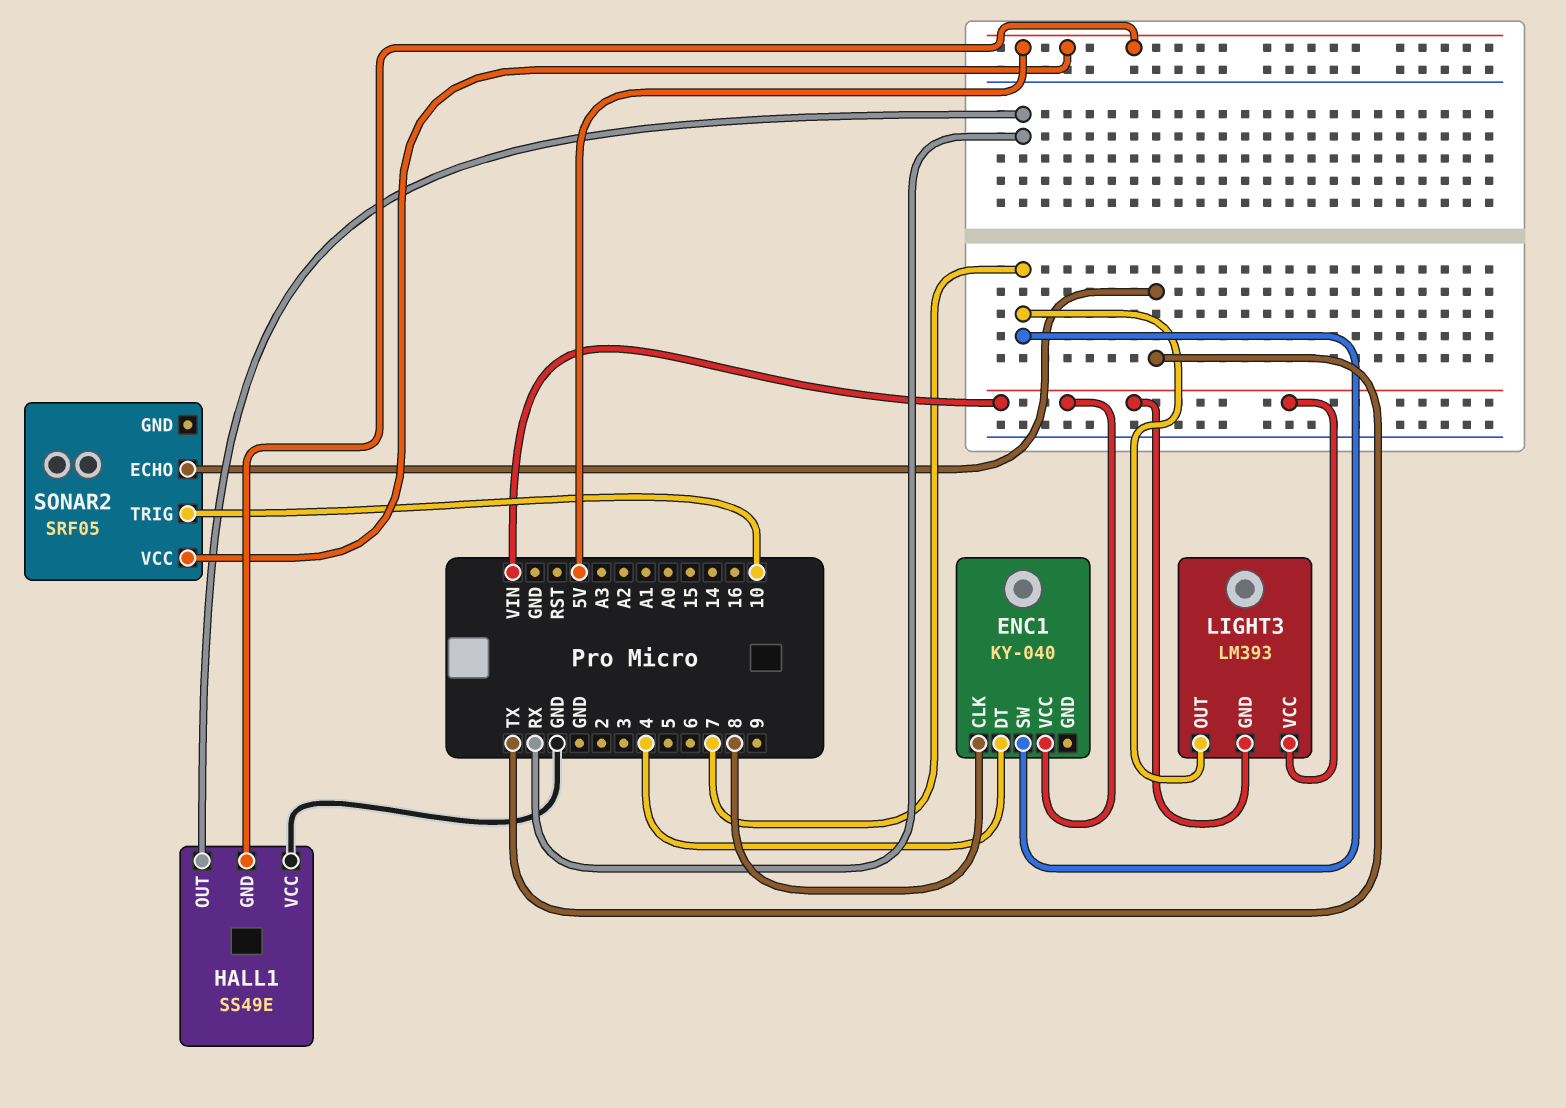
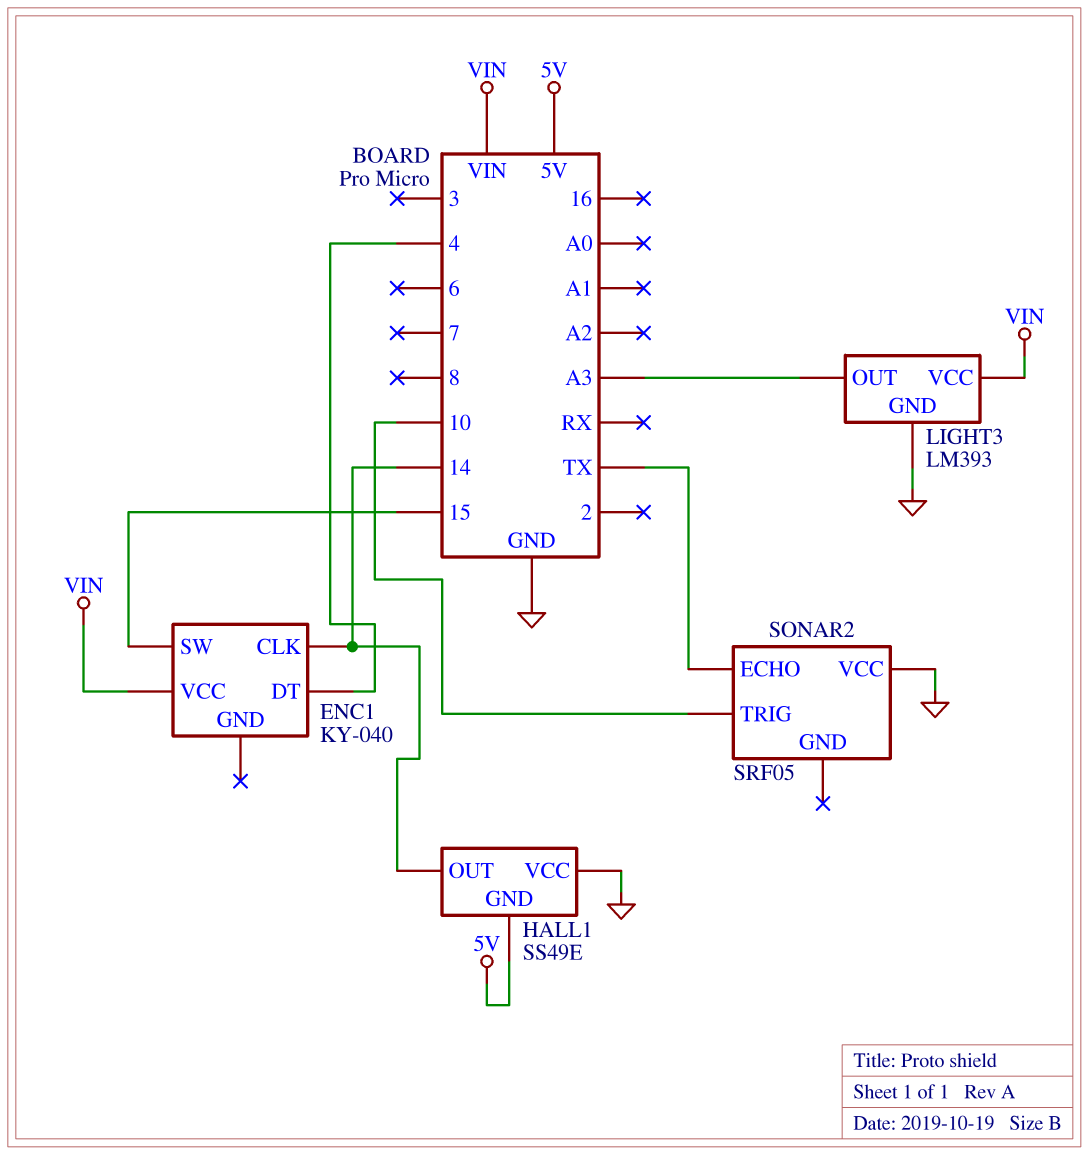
ENC1 pin CLK: 8 -> 14
ENC1 pin SW: 7 -> 15
HALL1 pin OUT: RX -> 14
LIGHT3 pin GND: VIN -> GND
LIGHT3 pin OUT: 7 -> A3
SONAR2 pin VCC: 5V -> GND

